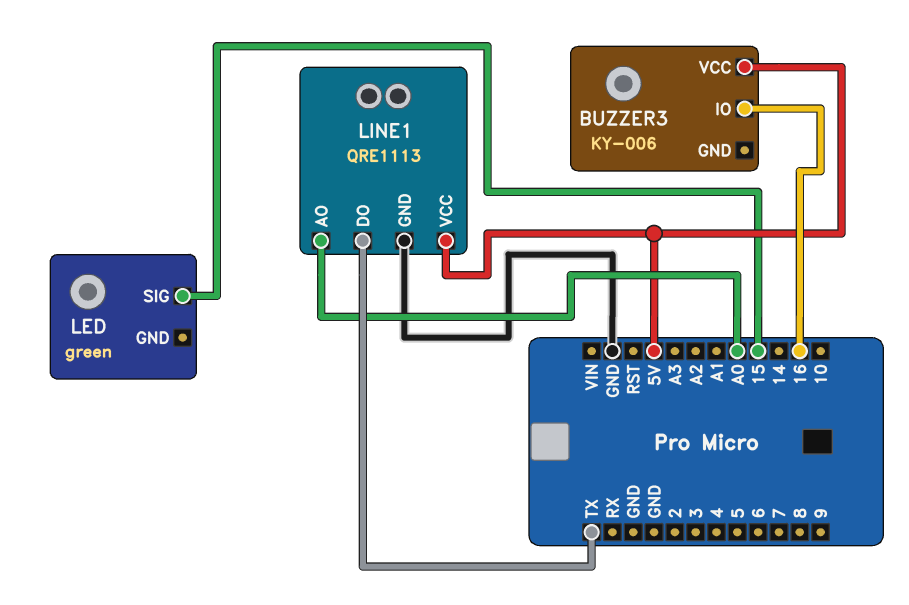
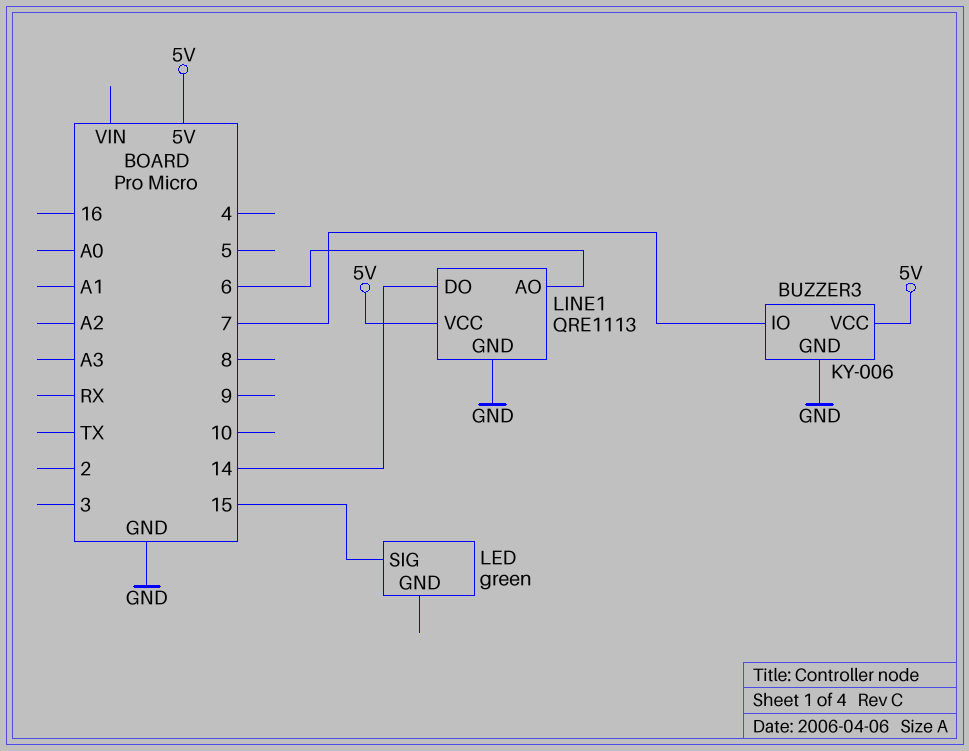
BUZZER3 pin GND: none -> GND
BUZZER3 pin IO: 16 -> 7
LINE1 pin AO: A0 -> 6
LINE1 pin DO: TX -> 14

